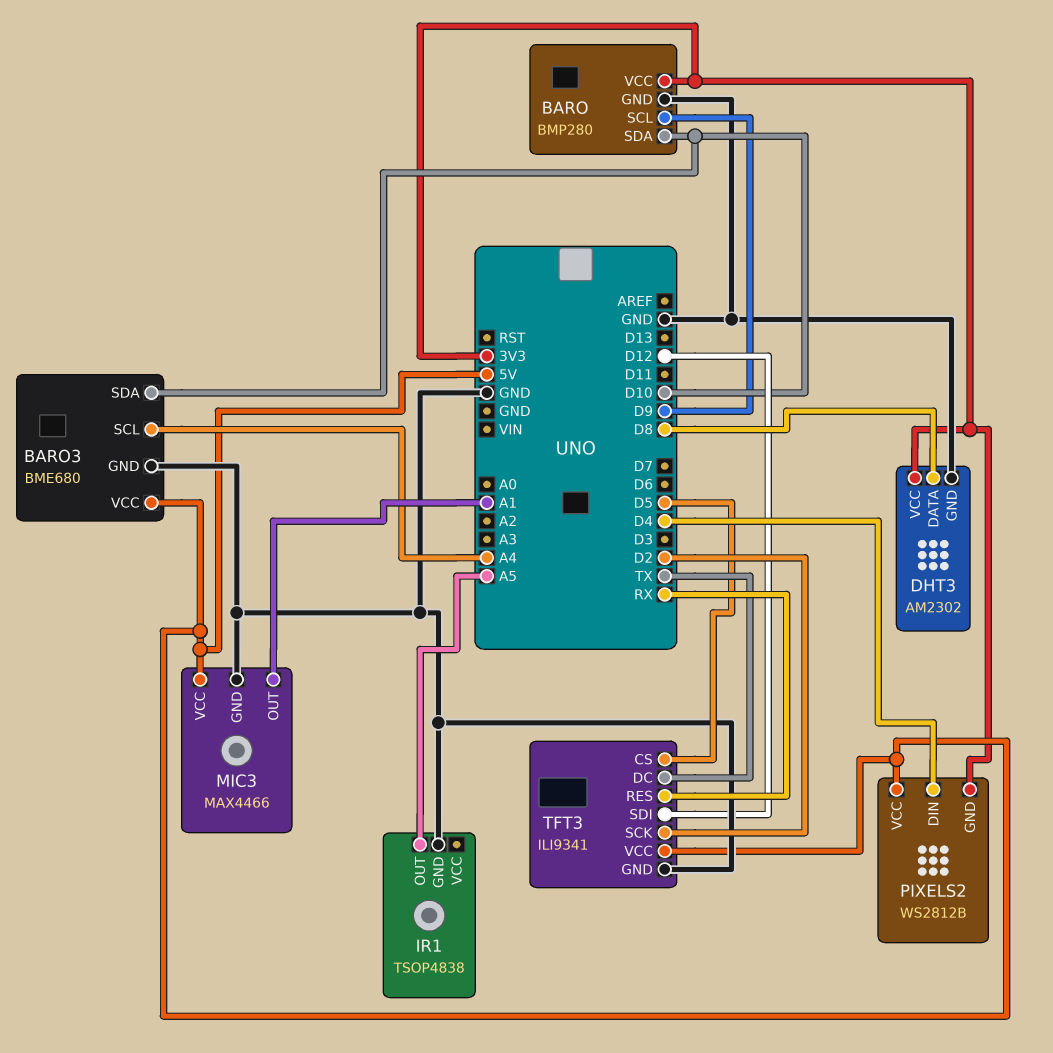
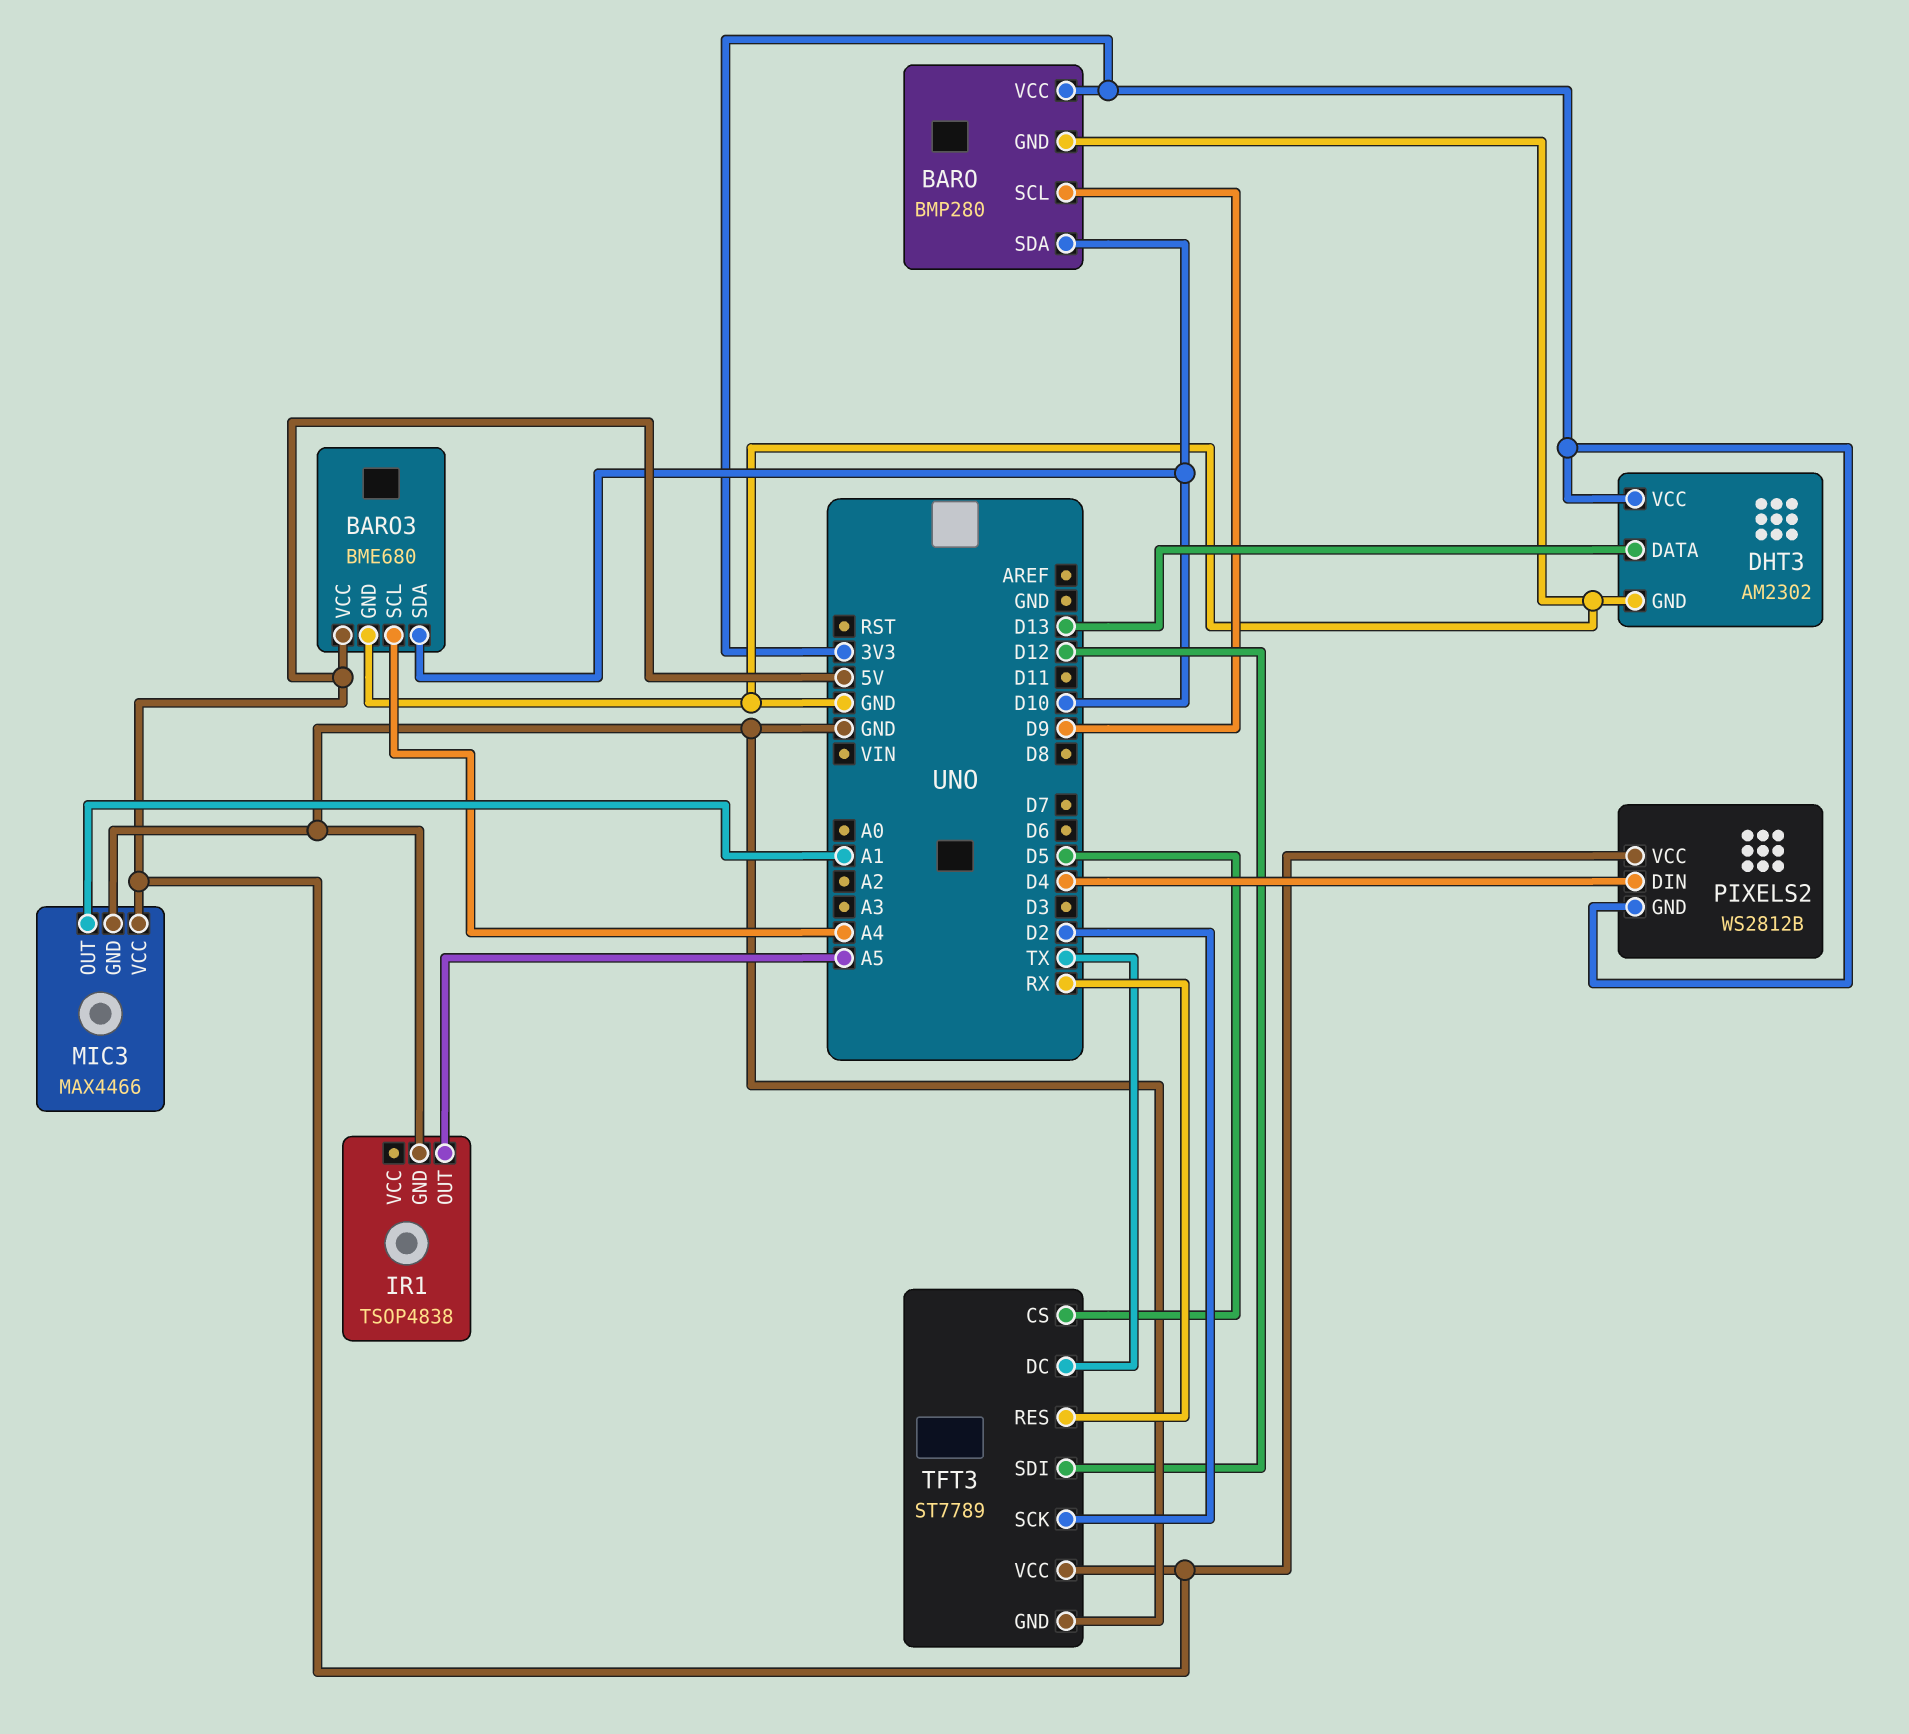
DHT3 pin DATA: D8 -> D13
TFT3: ILI9341 -> ST7789

